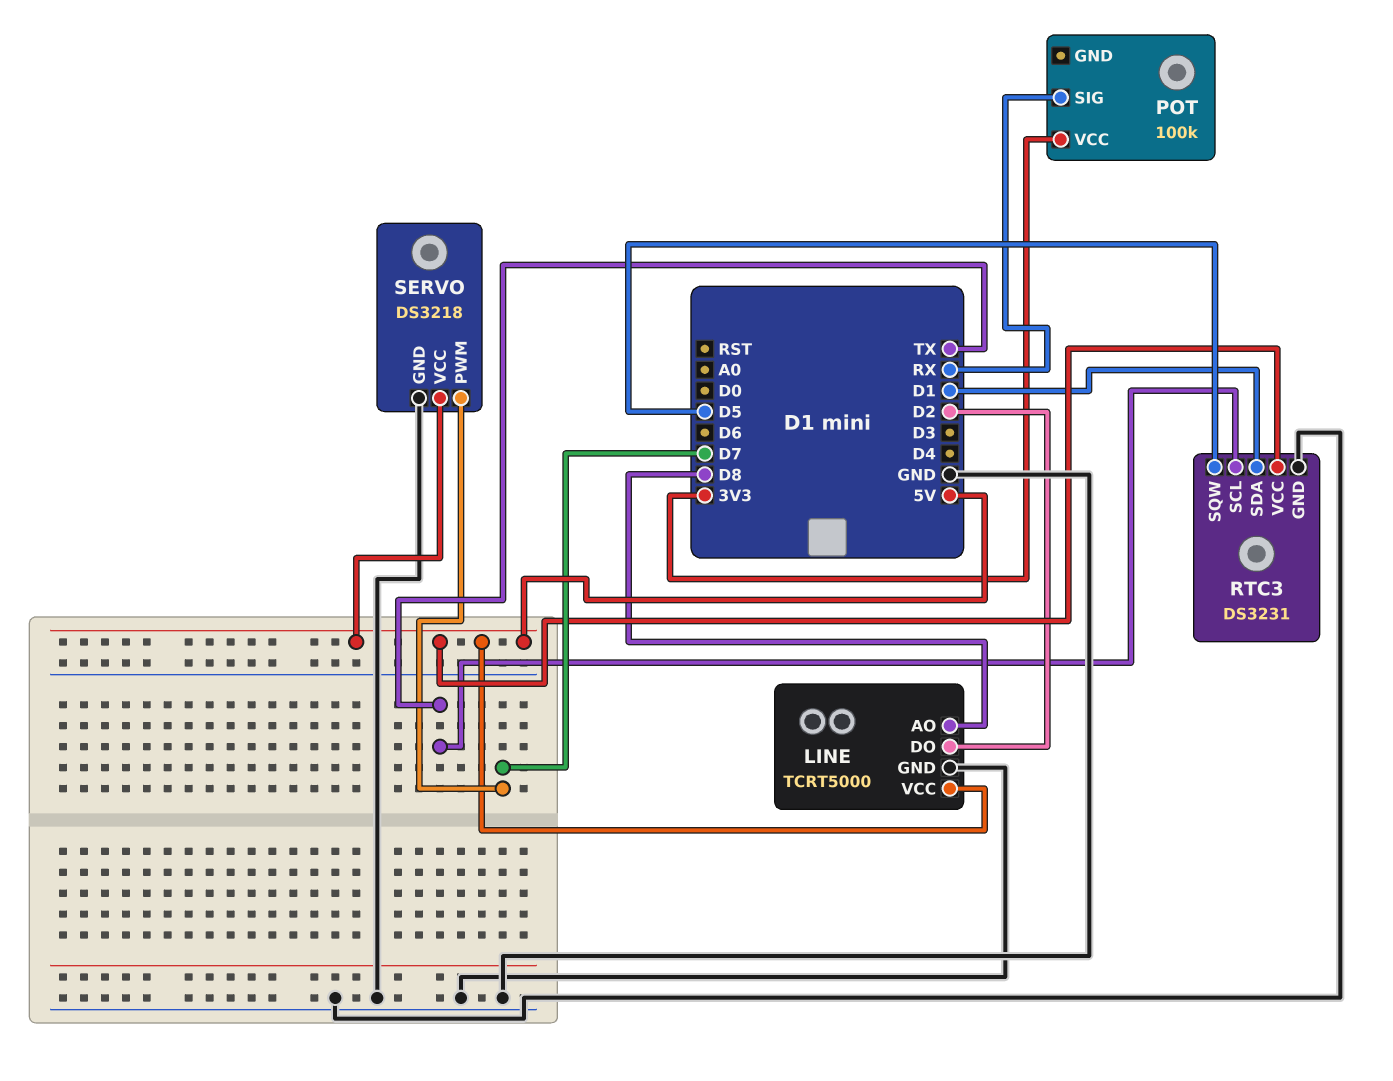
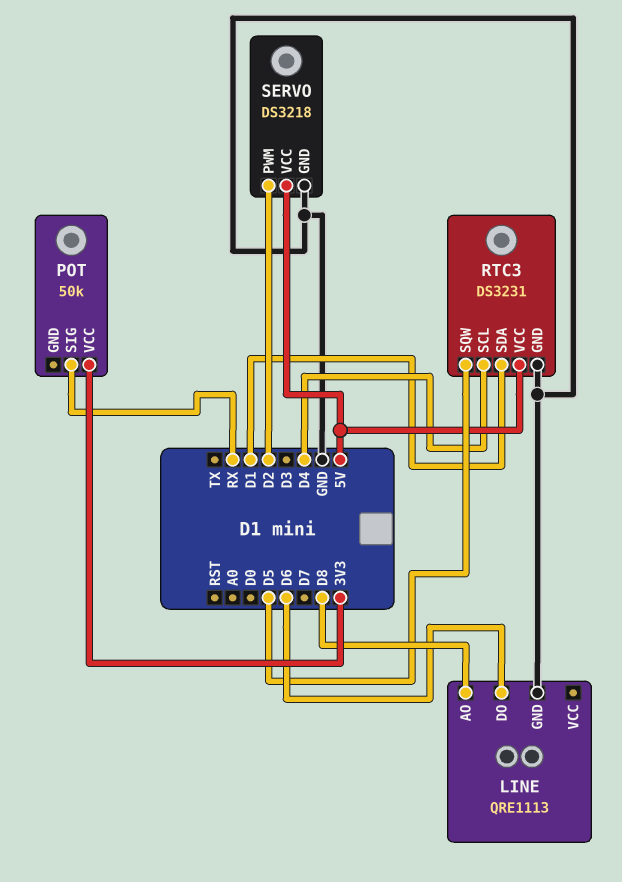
LINE: TCRT5000 -> QRE1113
LINE pin DO: D2 -> D6
LINE pin VCC: 5V -> none
POT: 100k -> 50k
RTC3 pin SCL: TX -> D4
SERVO pin PWM: D7 -> D2

